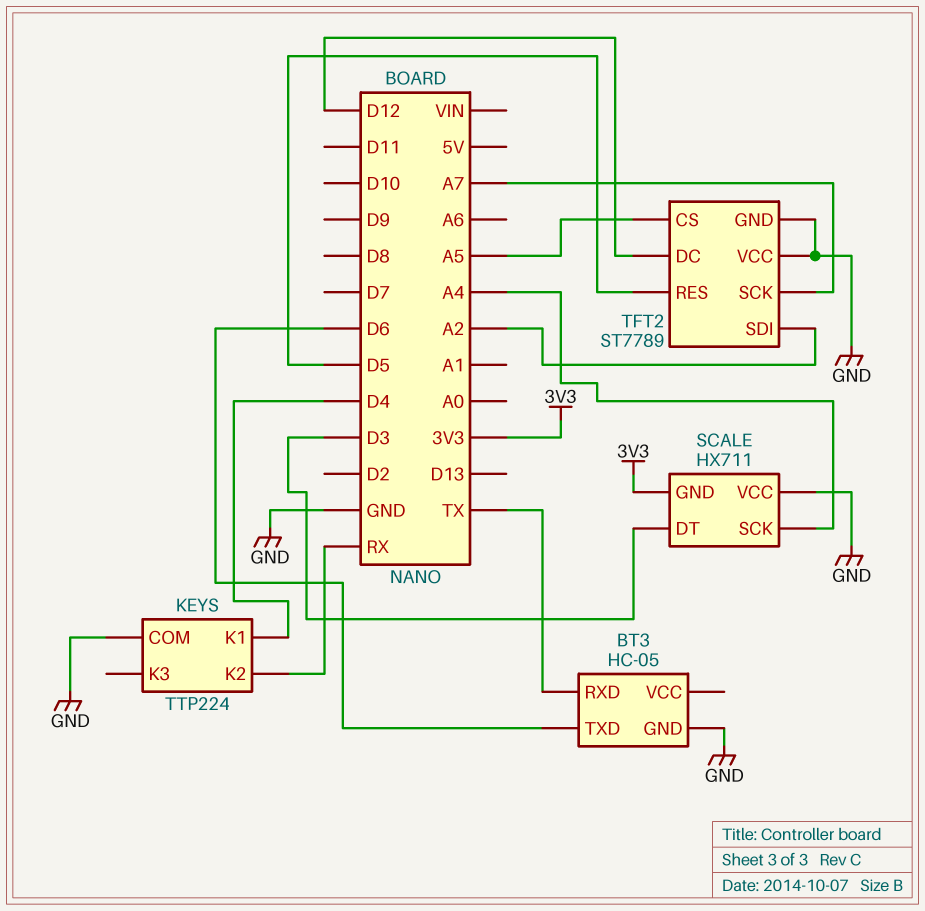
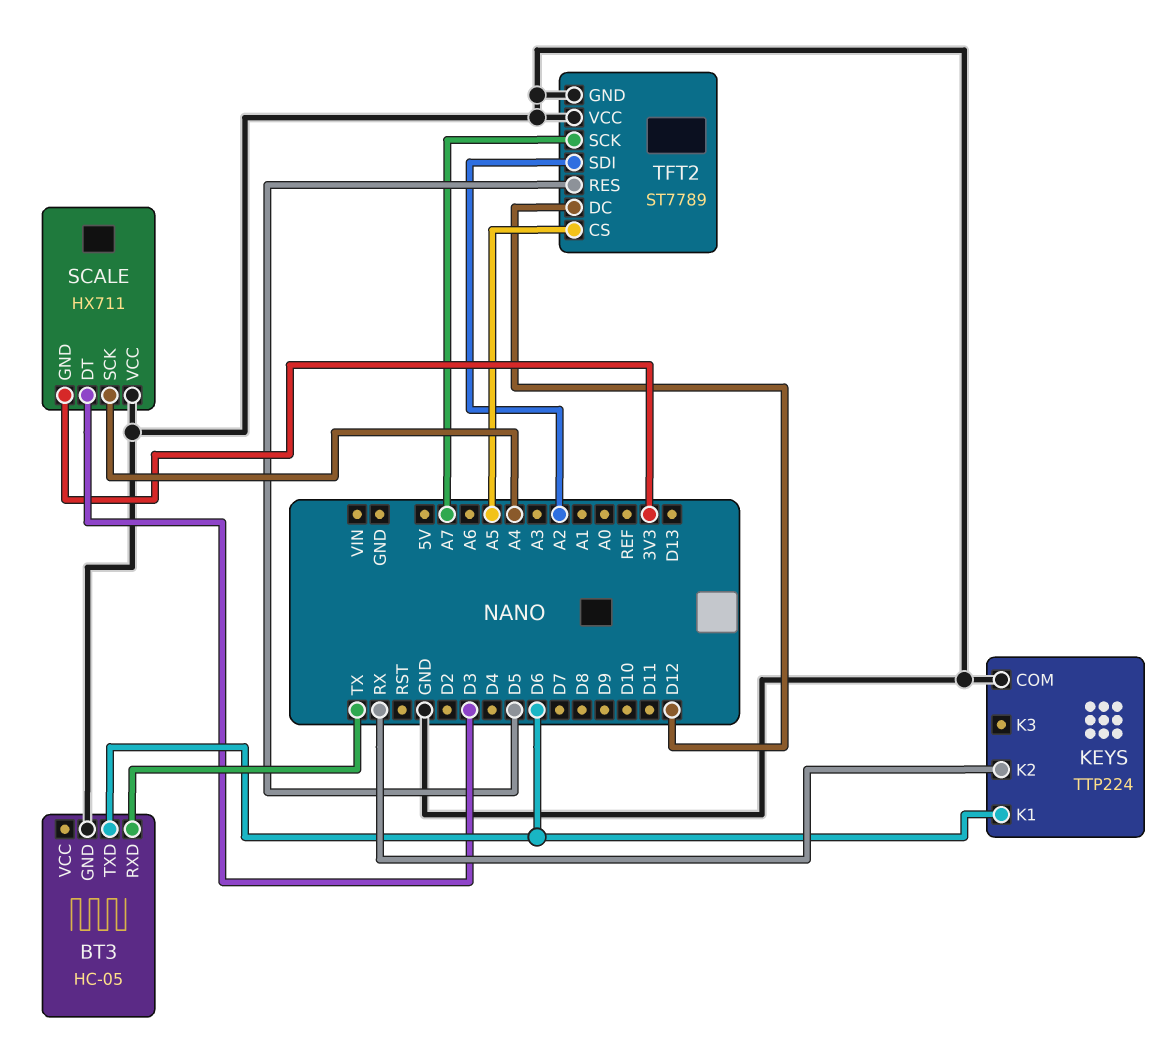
KEYS pin K1: D4 -> D6

